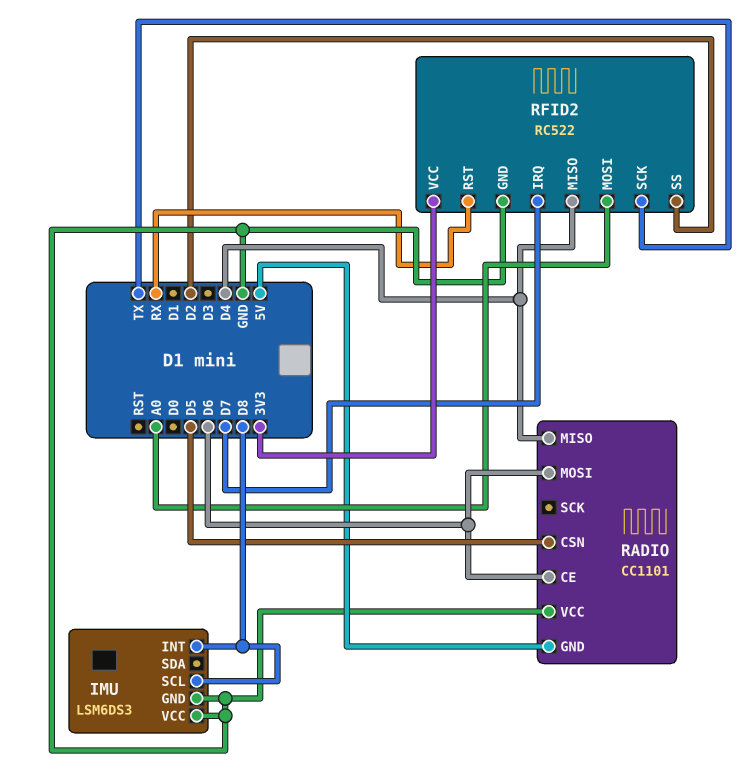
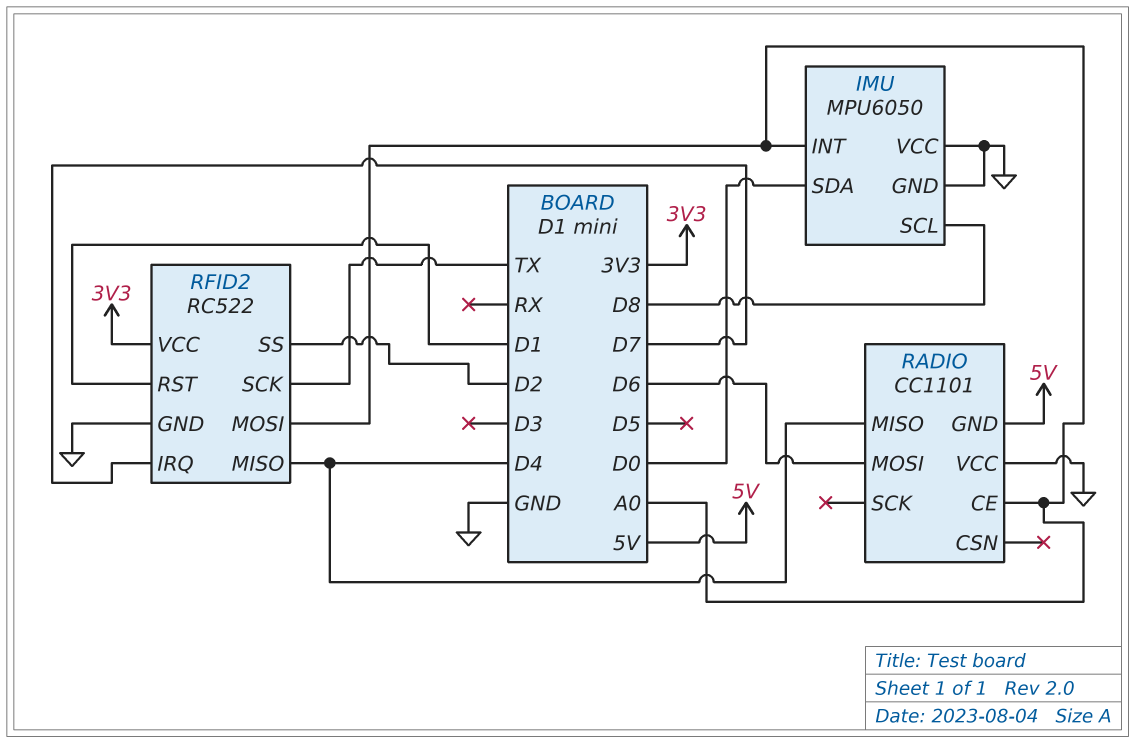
IMU: LSM6DS3 -> MPU6050
IMU pin INT: D8 -> A0
IMU pin SDA: none -> D0
RADIO pin CE: D6 -> A0
RADIO pin CSN: D5 -> none
RFID2 pin RST: RX -> D1

